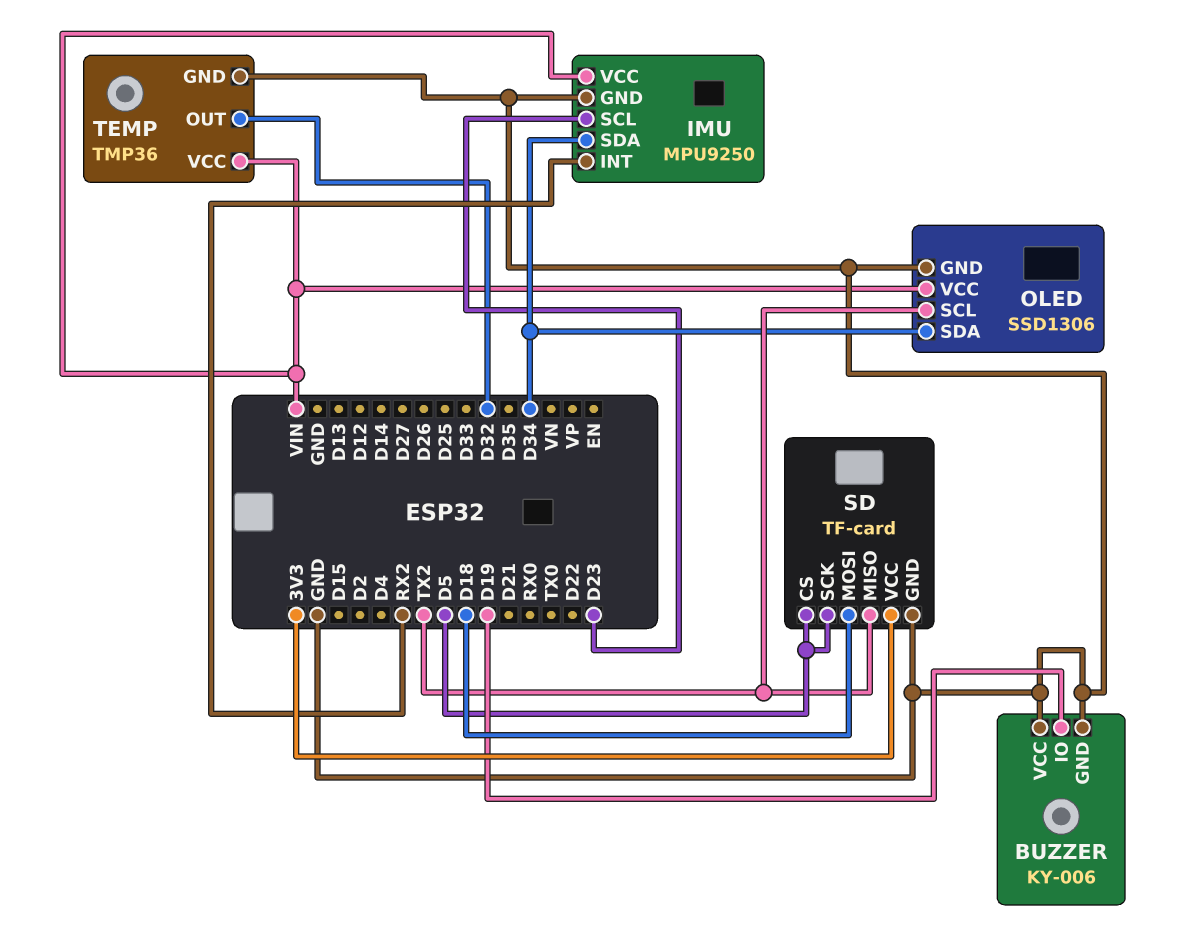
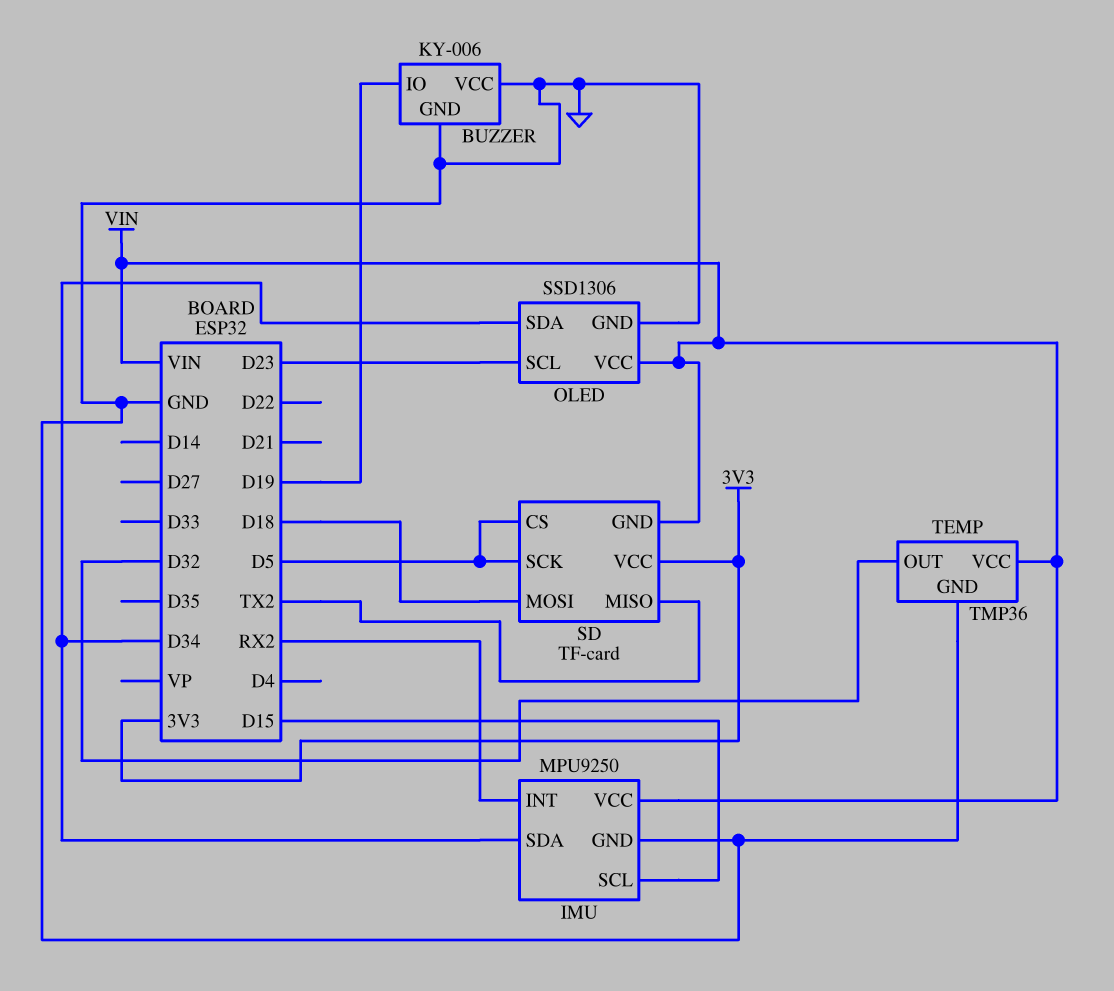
IMU pin SCL: D23 -> D15
OLED pin SCL: TX2 -> D23
SD pin GND: GND -> VIN

